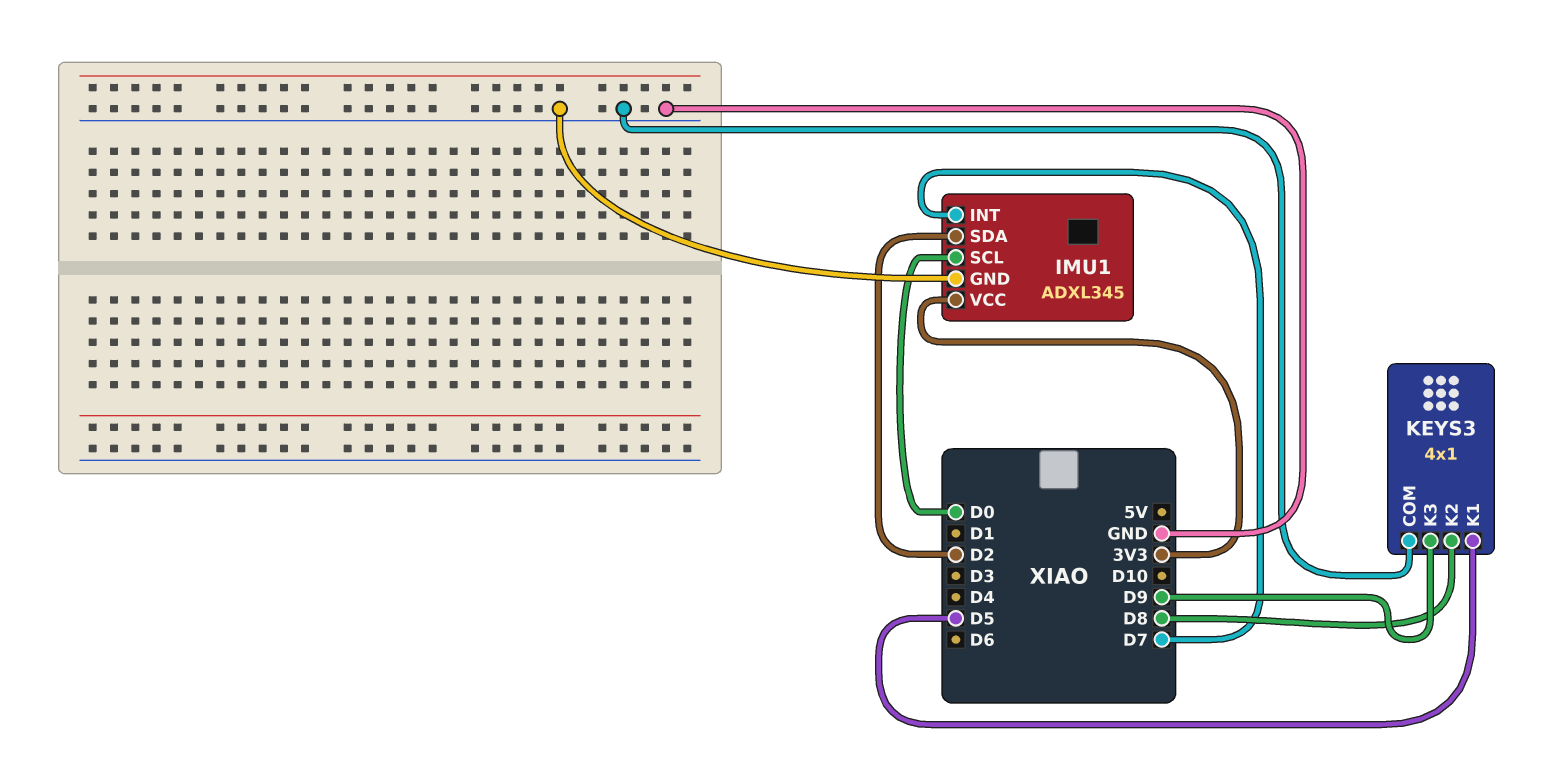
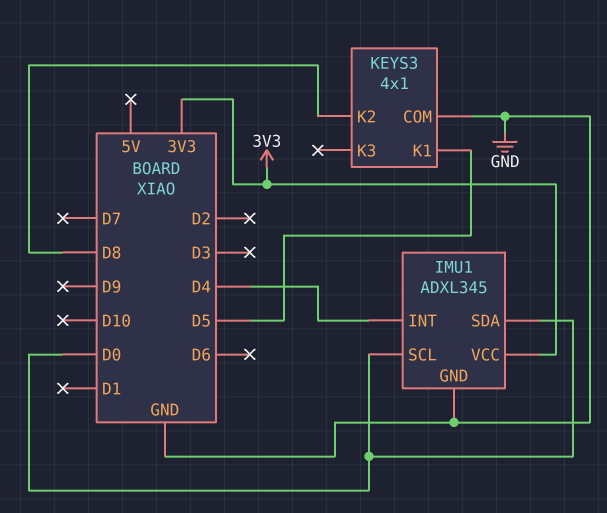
IMU1 pin INT: D7 -> D4
IMU1 pin SDA: D2 -> D0
KEYS3 pin K3: D9 -> none

